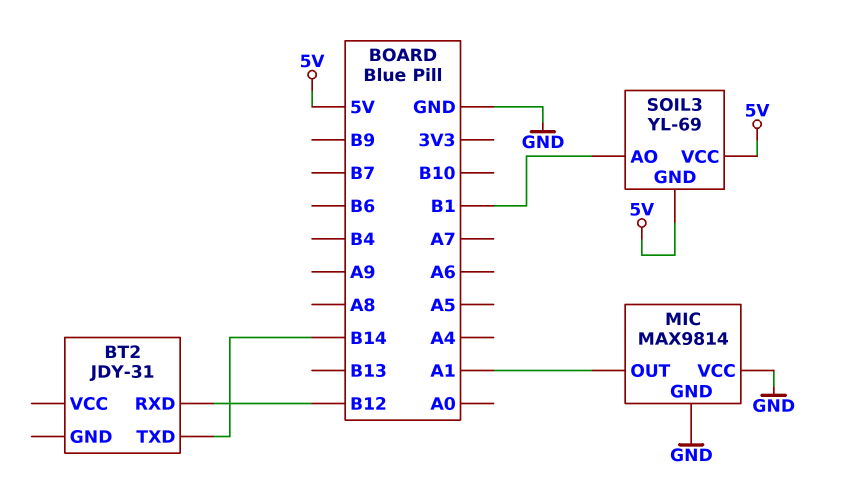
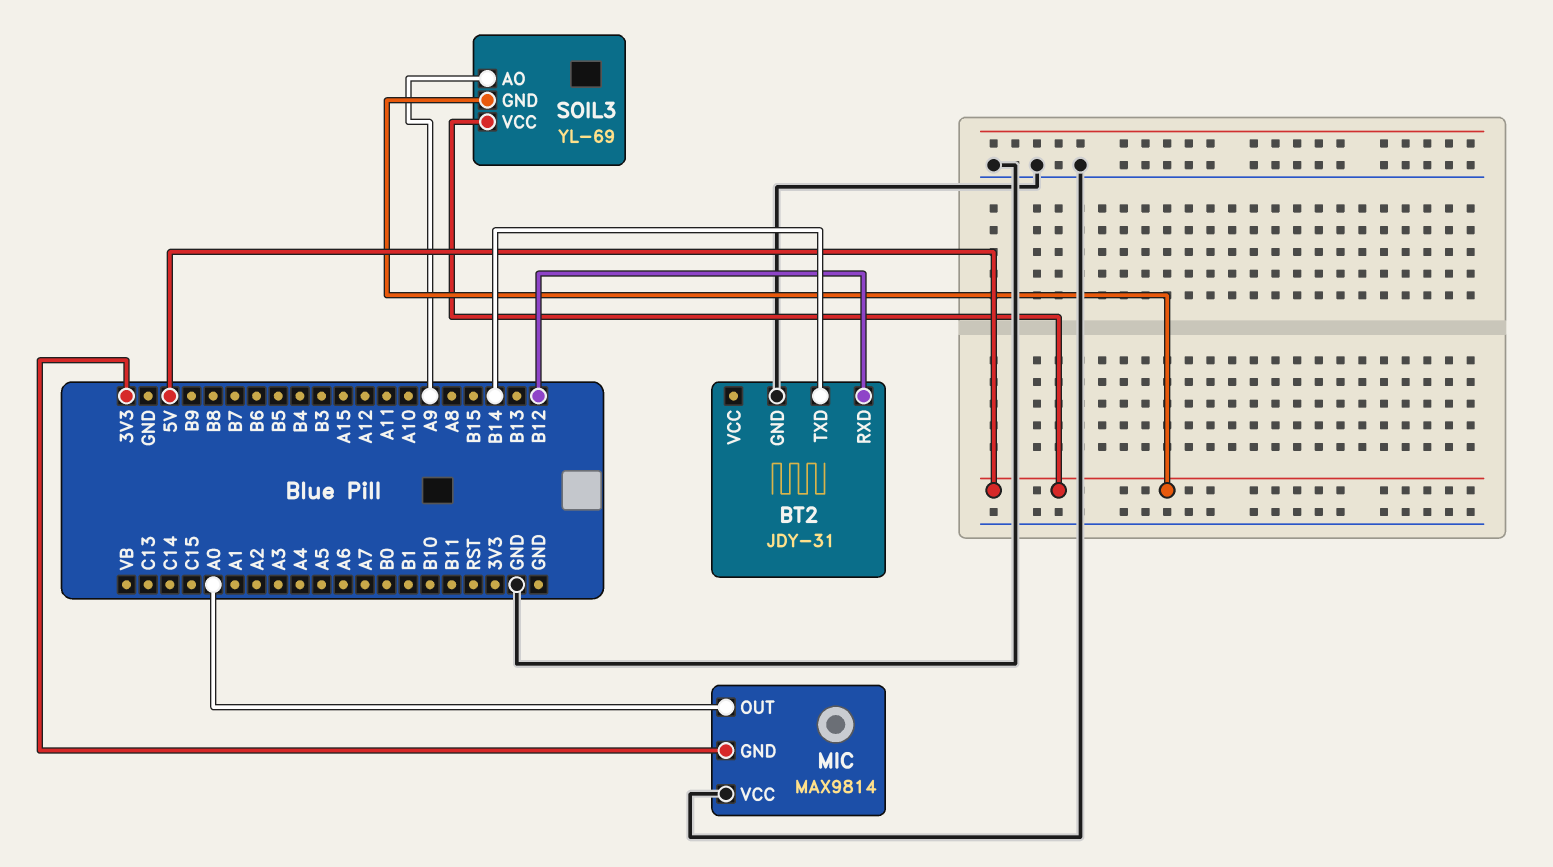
BT2 pin GND: none -> GND
MIC pin GND: GND -> 3V3
MIC pin OUT: A1 -> A0
SOIL3 pin AO: B1 -> A9

